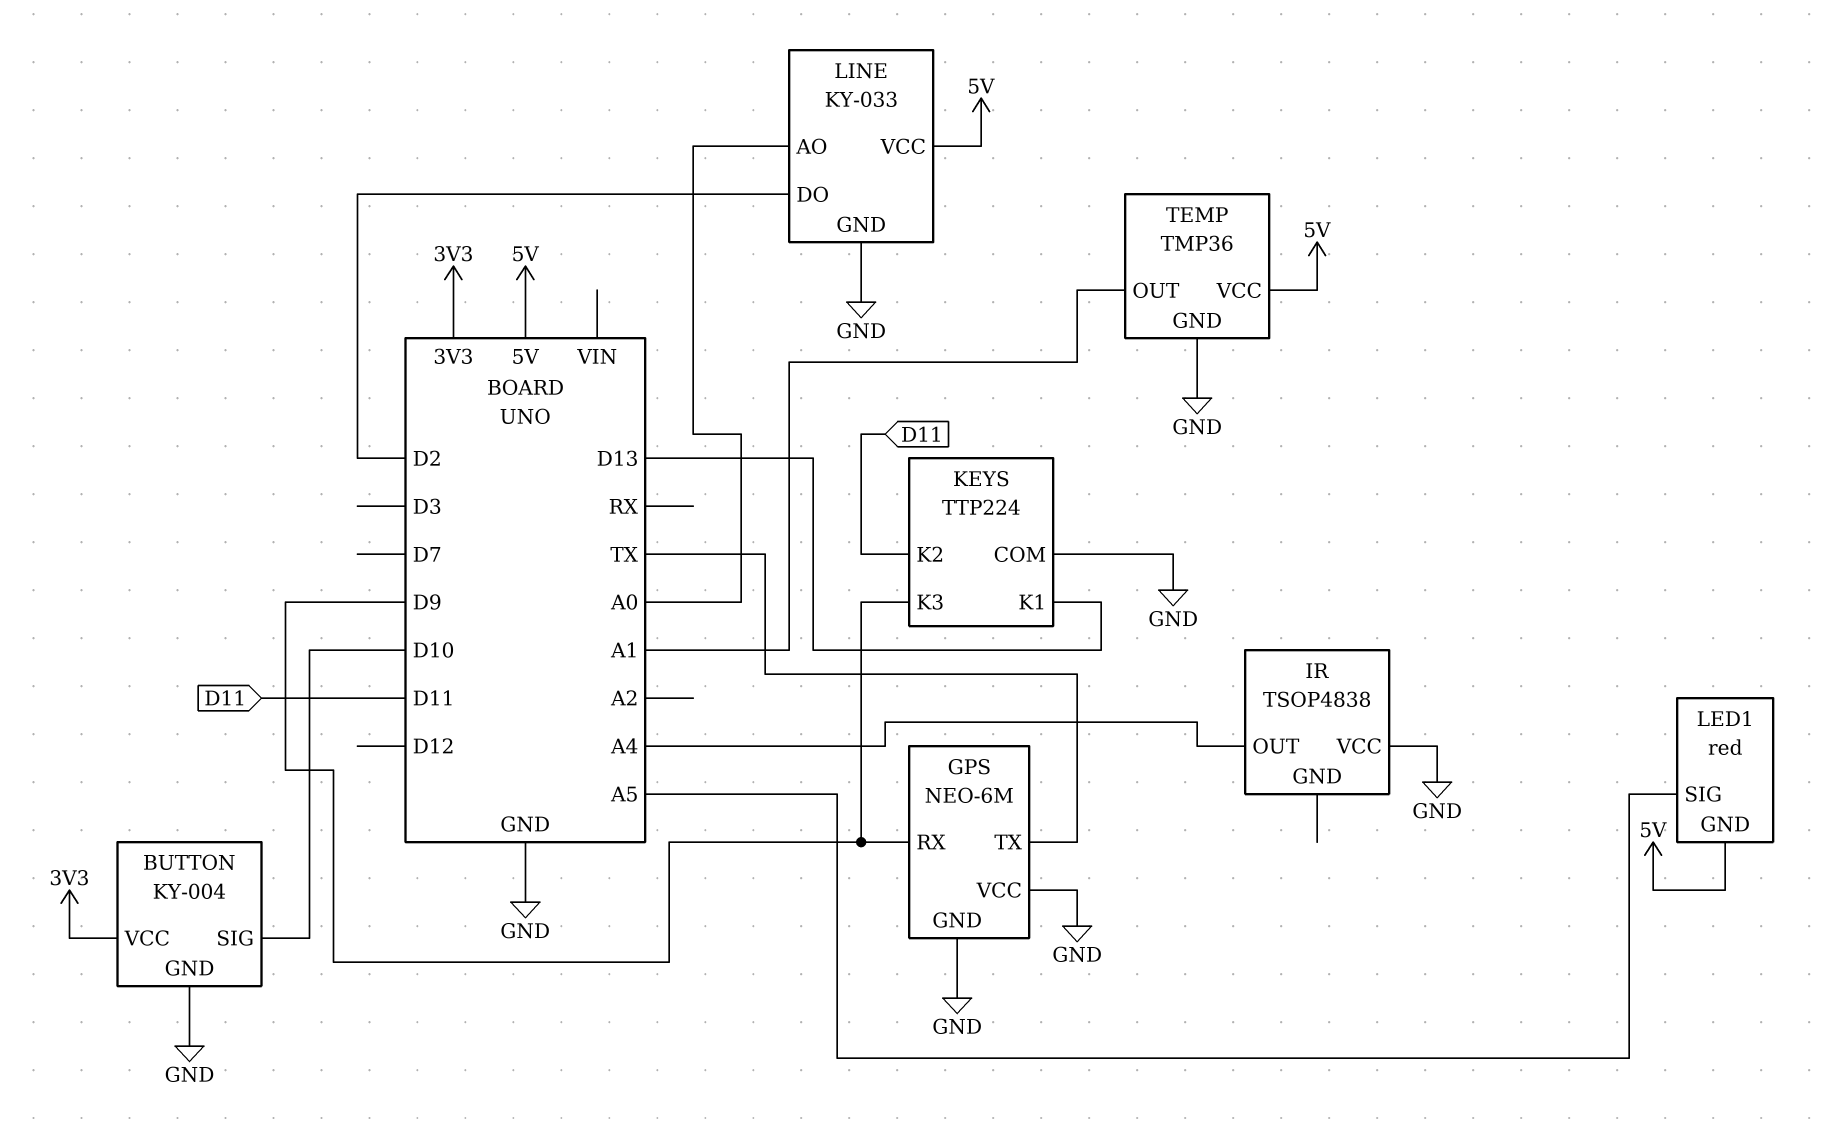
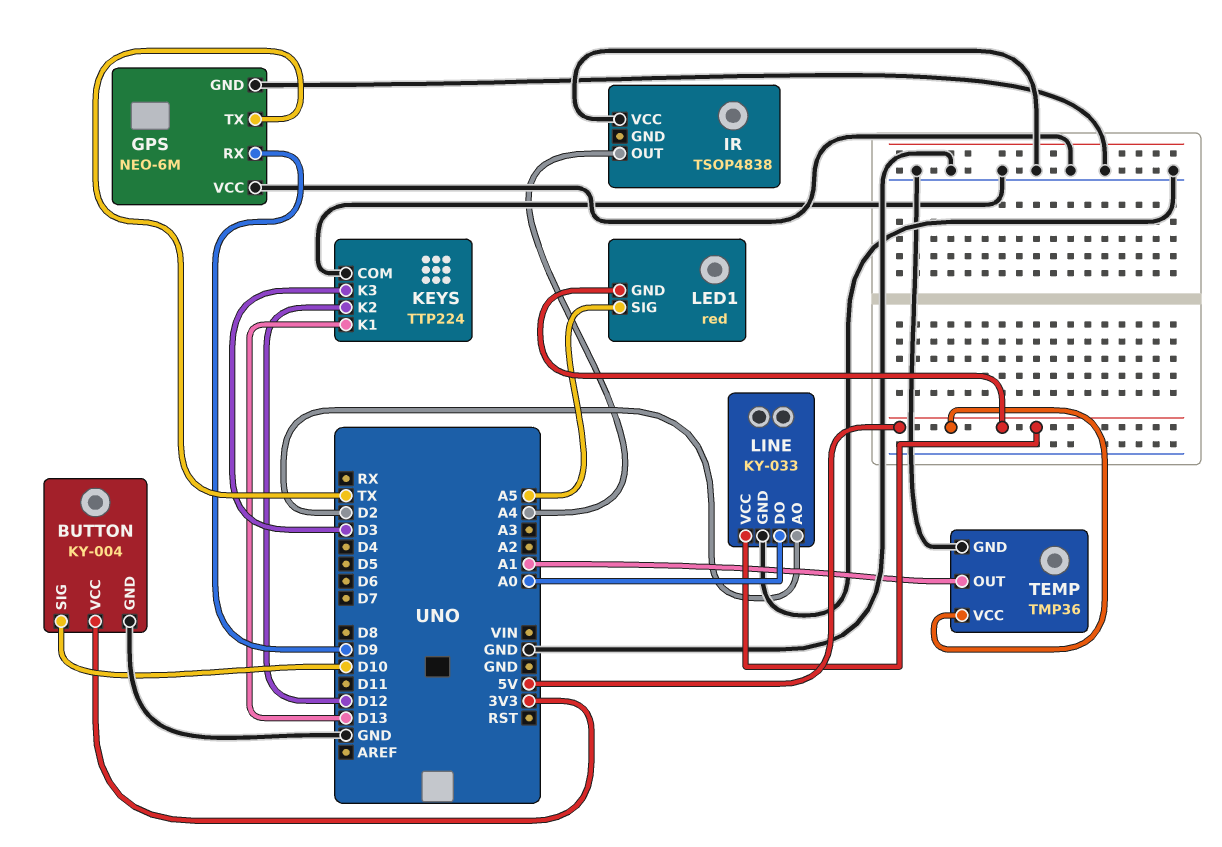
KEYS pin K2: D11 -> D12
KEYS pin K3: D9 -> D3
LINE pin AO: A0 -> D2
LINE pin DO: D2 -> A0

